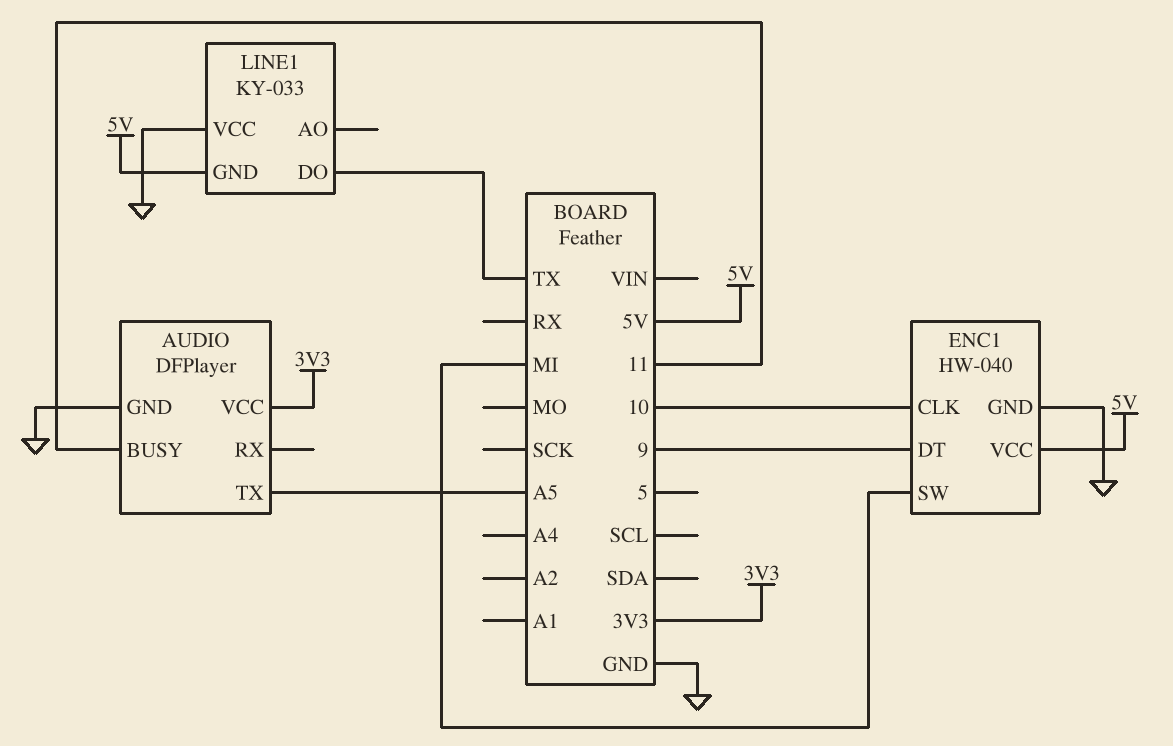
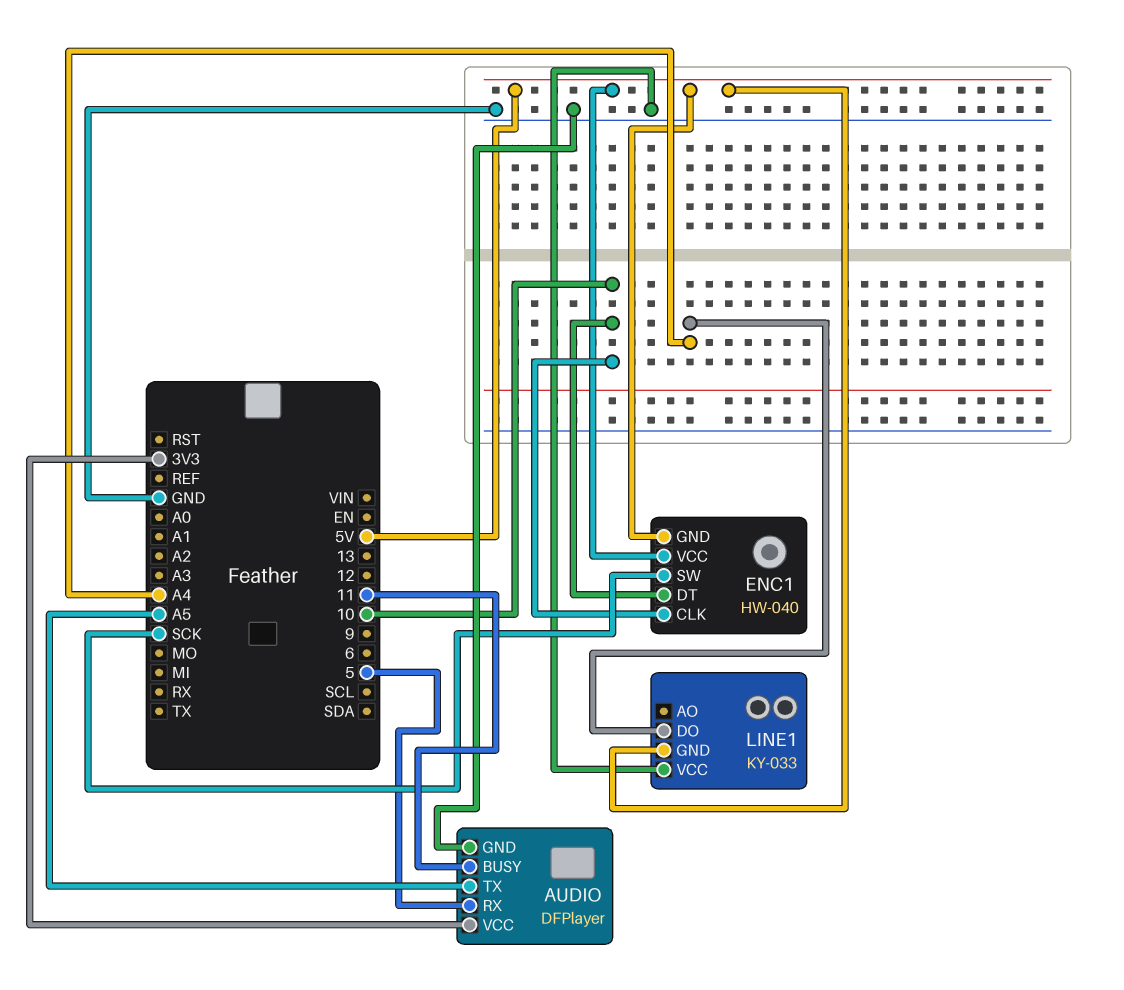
AUDIO pin RX: none -> 5
ENC1 pin DT: 9 -> 10
ENC1 pin GND: GND -> 5V
ENC1 pin SW: MI -> SCK
LINE1 pin DO: TX -> A4

